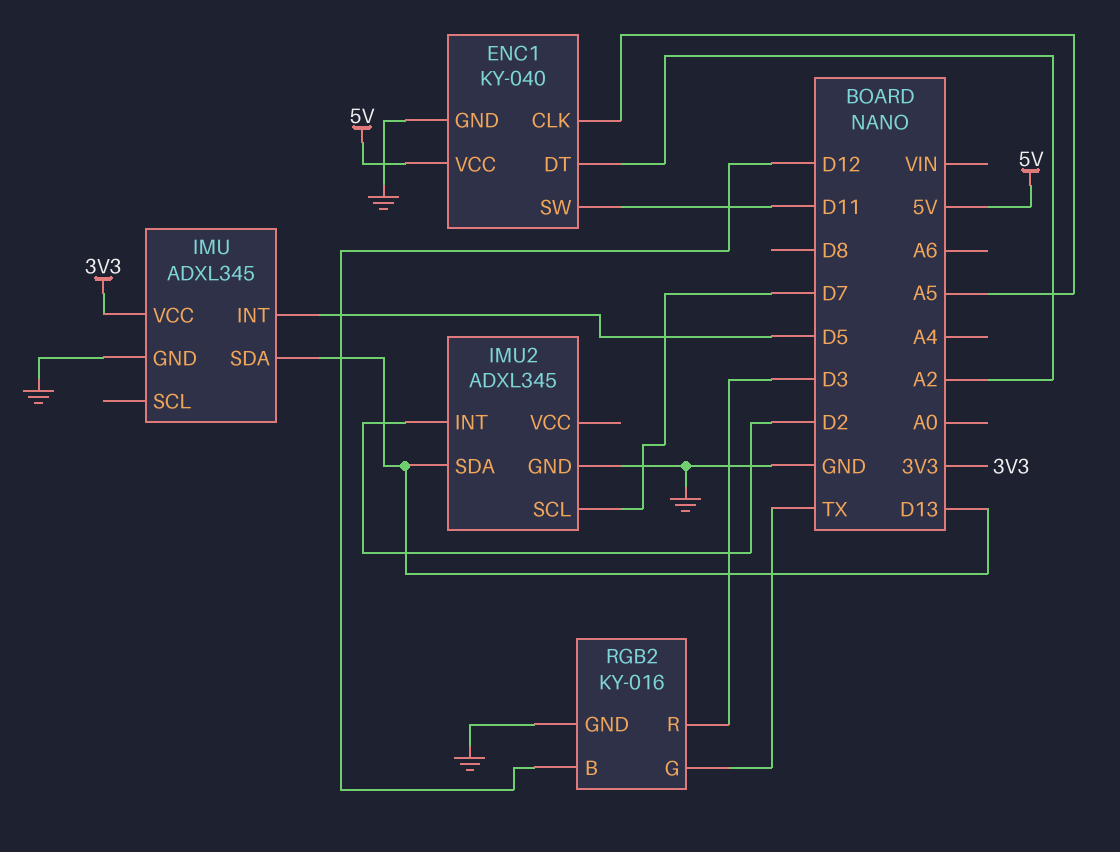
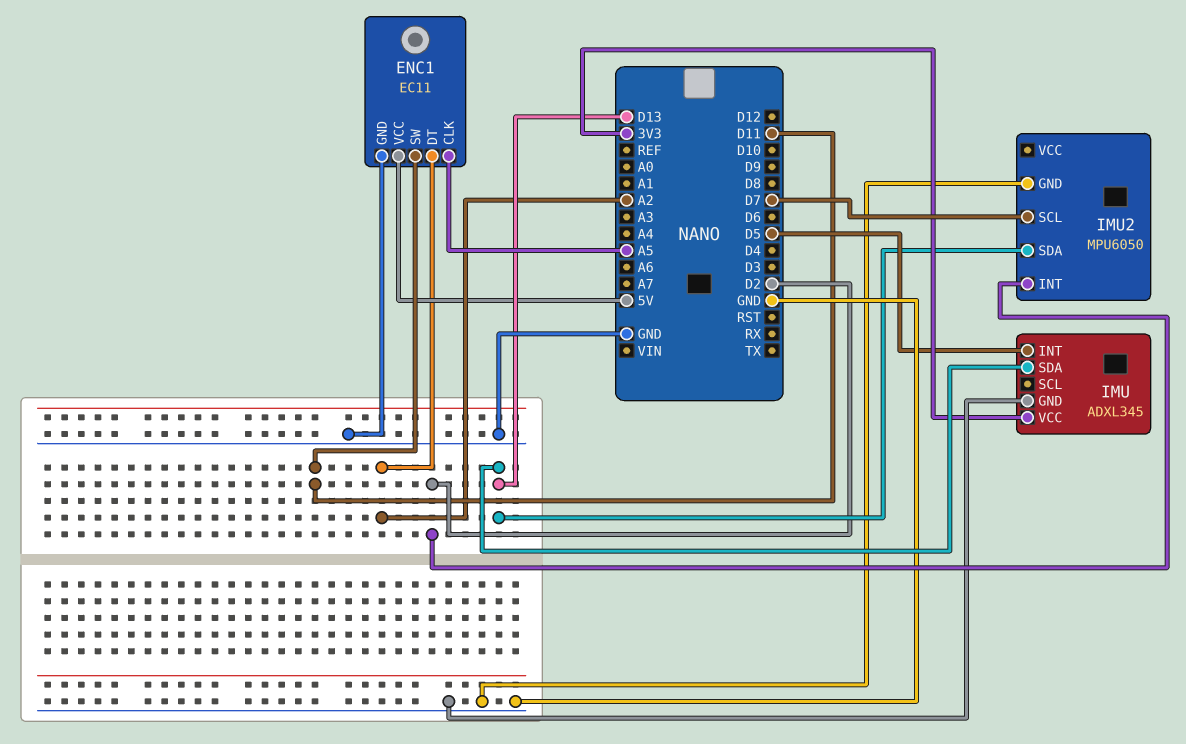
ENC1: KY-040 -> EC11
IMU2: ADXL345 -> MPU6050
RGB2: KY-016 -> none
RGB2 pin B: D12 -> none
RGB2 pin G: TX -> none
RGB2 pin GND: GND -> none
RGB2 pin R: D3 -> none

